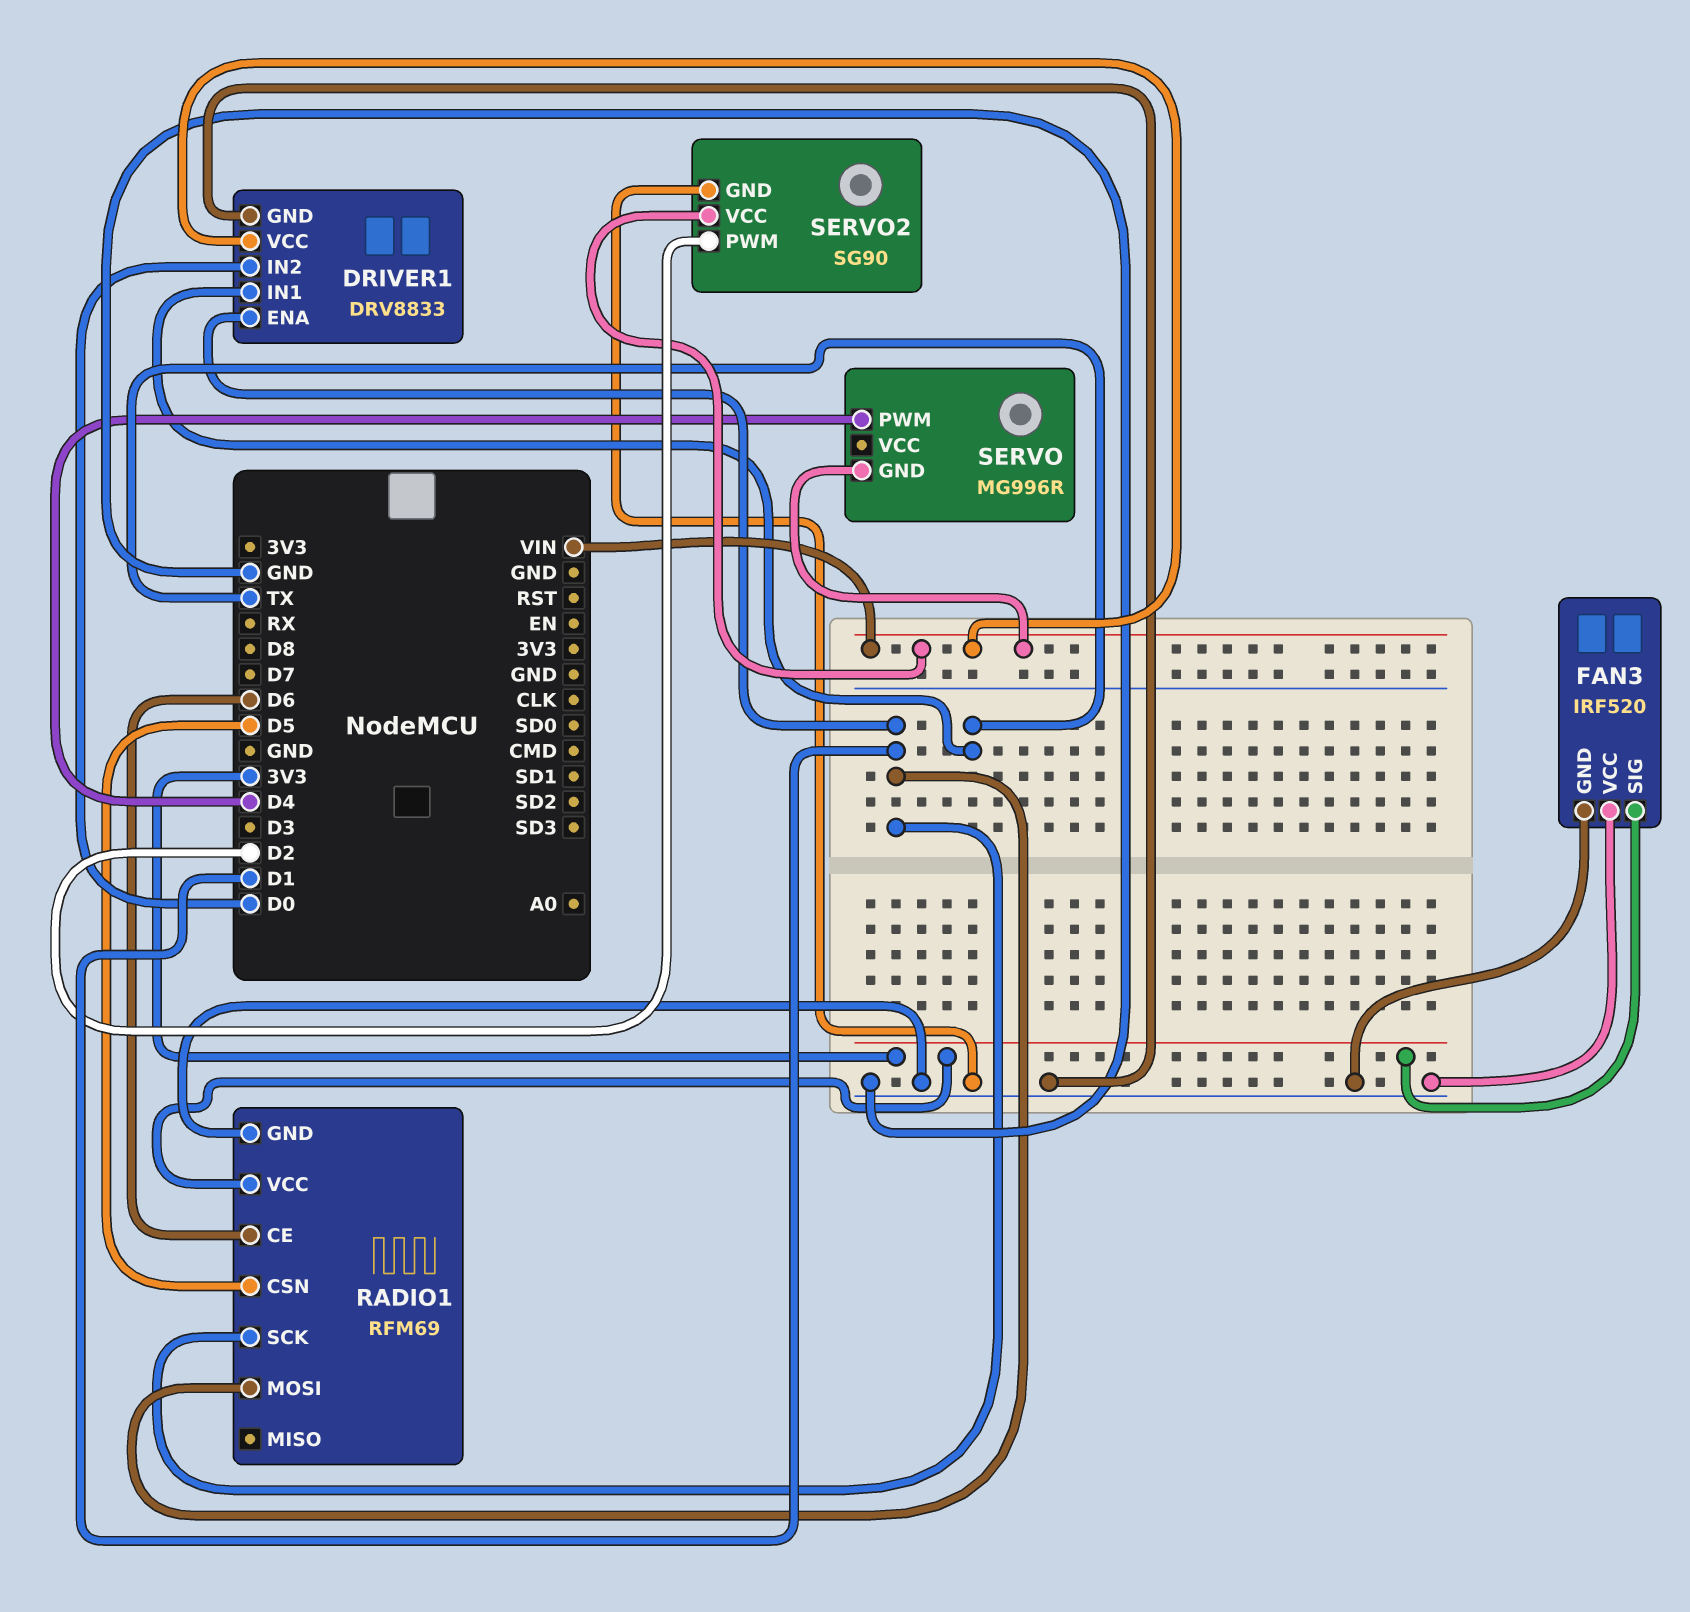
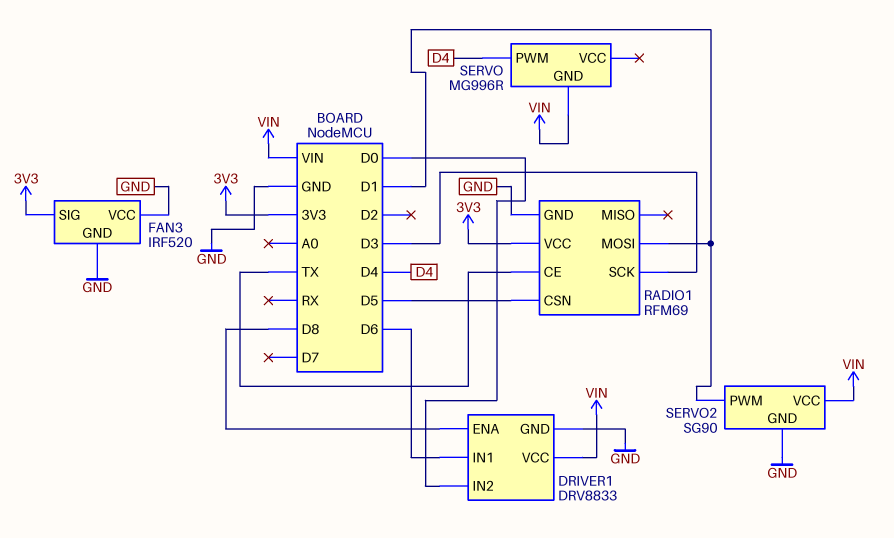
DRIVER1 pin ENA: D1 -> D8
DRIVER1 pin IN1: TX -> D6
RADIO1 pin CE: D6 -> TX
RADIO1 pin SCK: D1 -> D3
SERVO2 pin PWM: D2 -> D1

